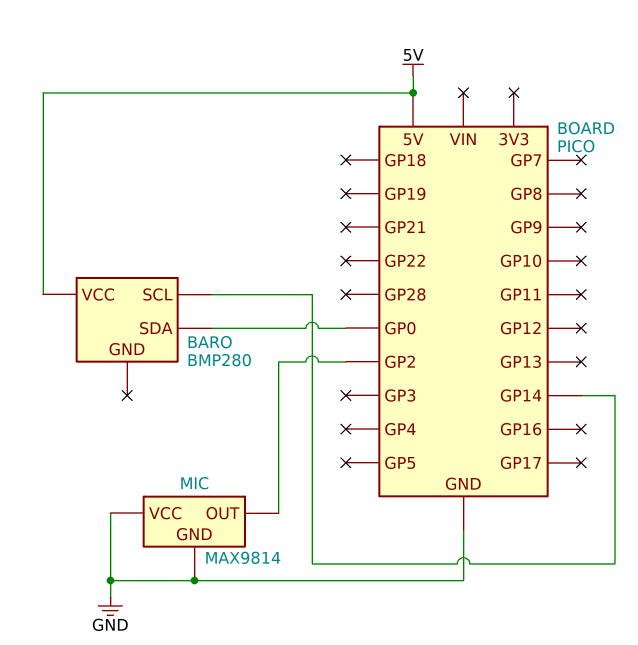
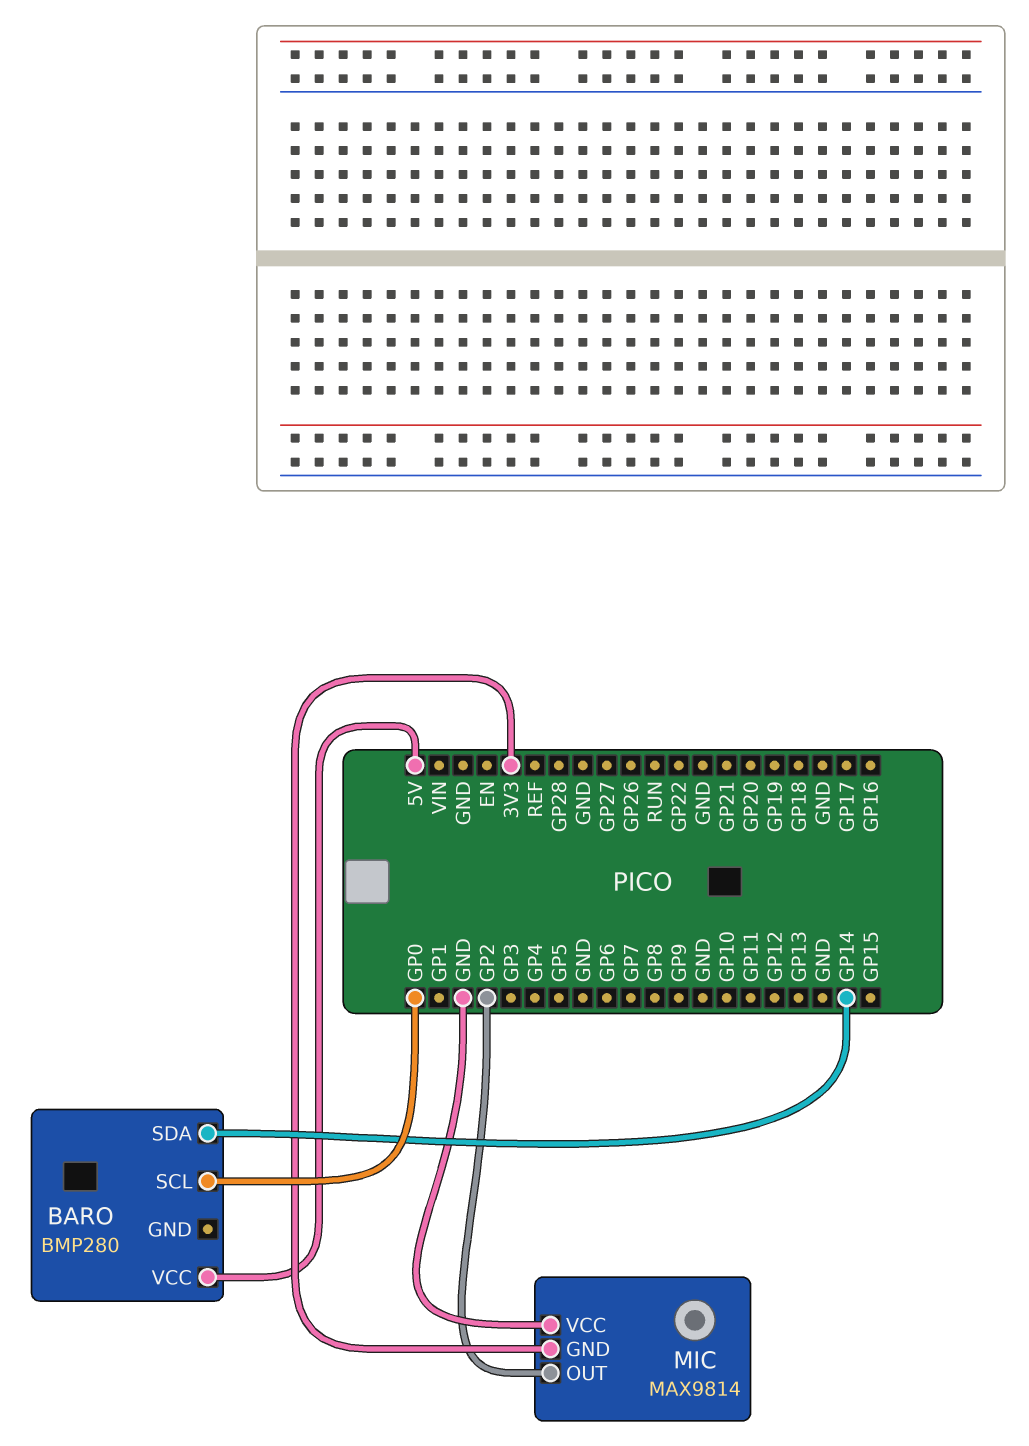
BARO pin SCL: GP14 -> GP0
BARO pin SDA: GP0 -> GP14
MIC pin GND: GND -> 3V3

